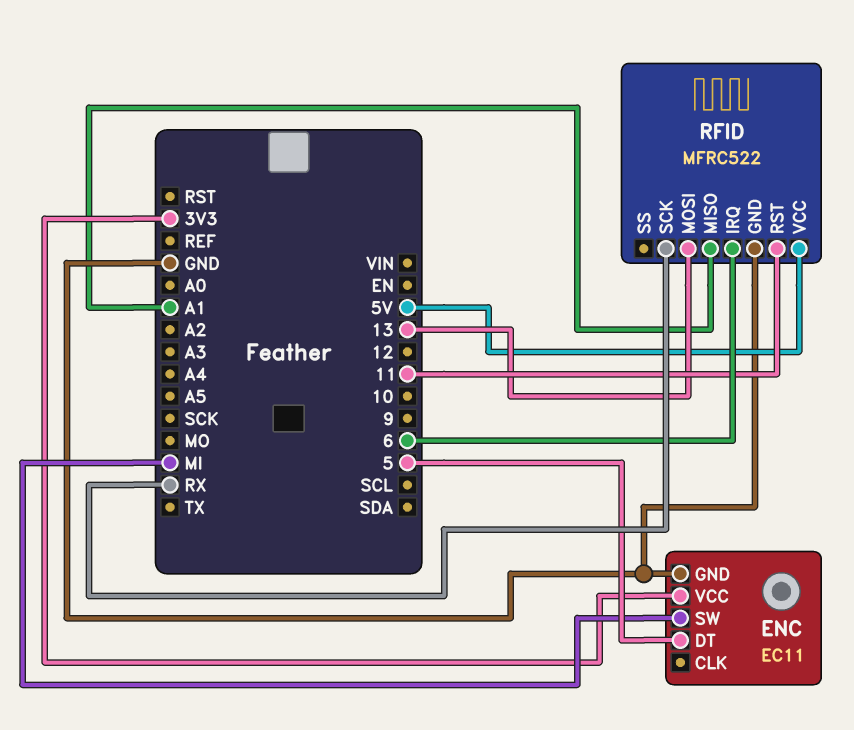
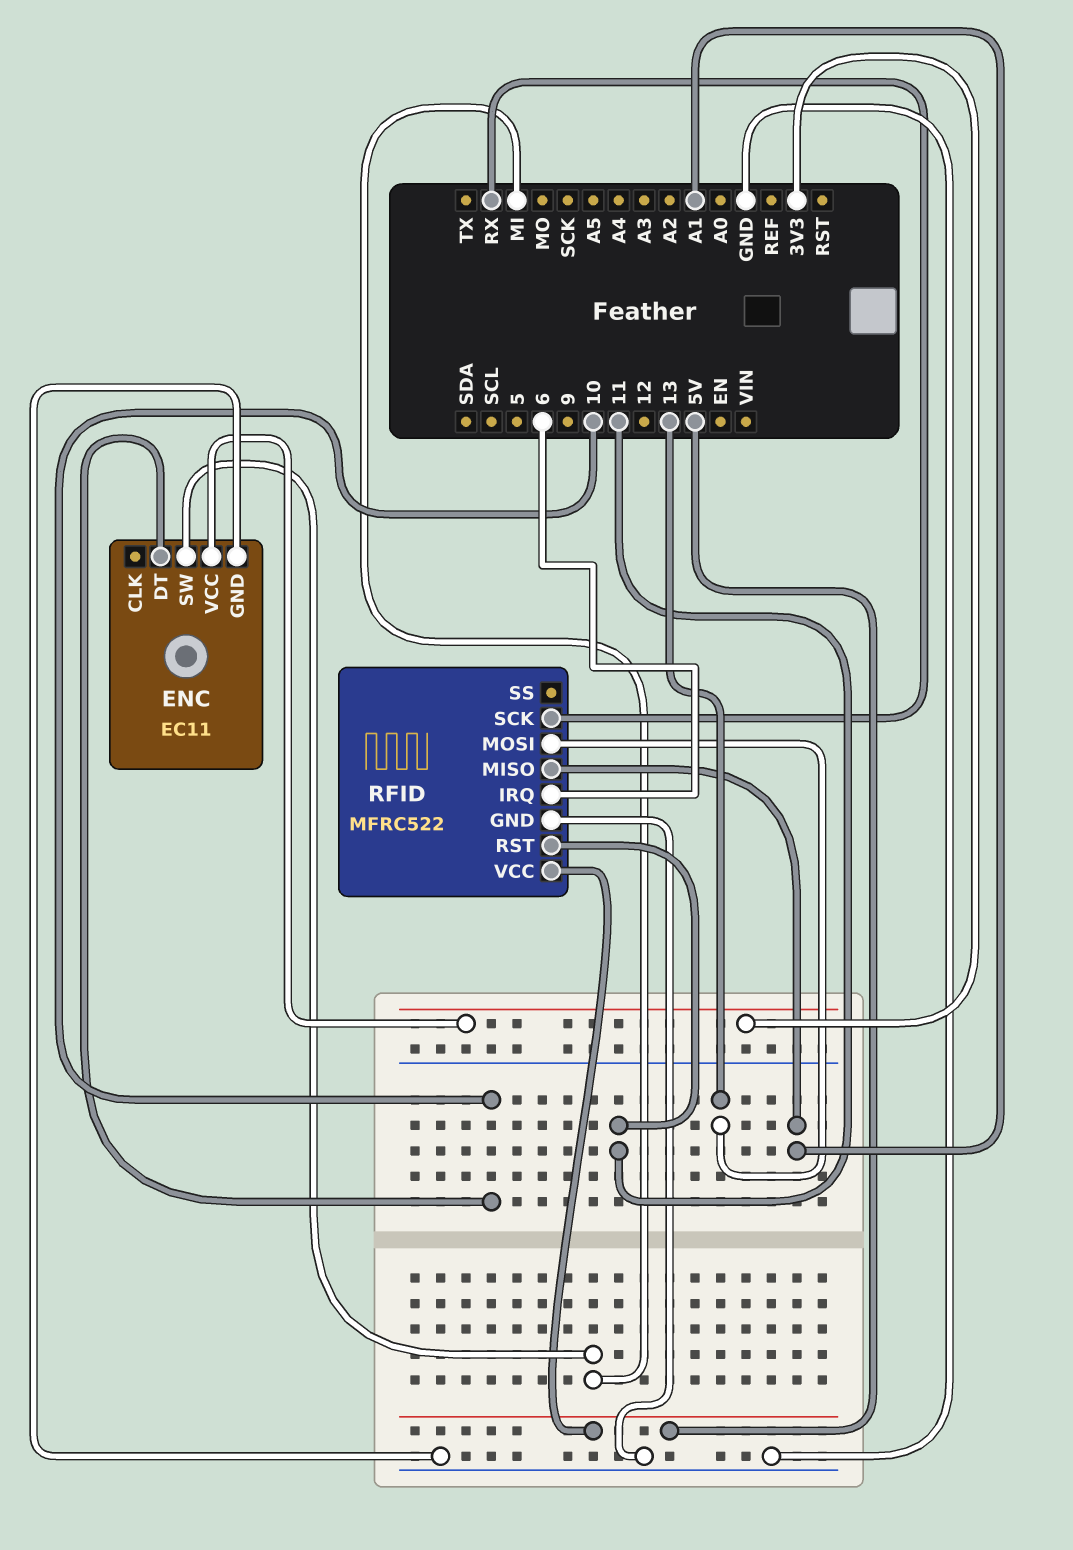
ENC pin DT: 5 -> 10

